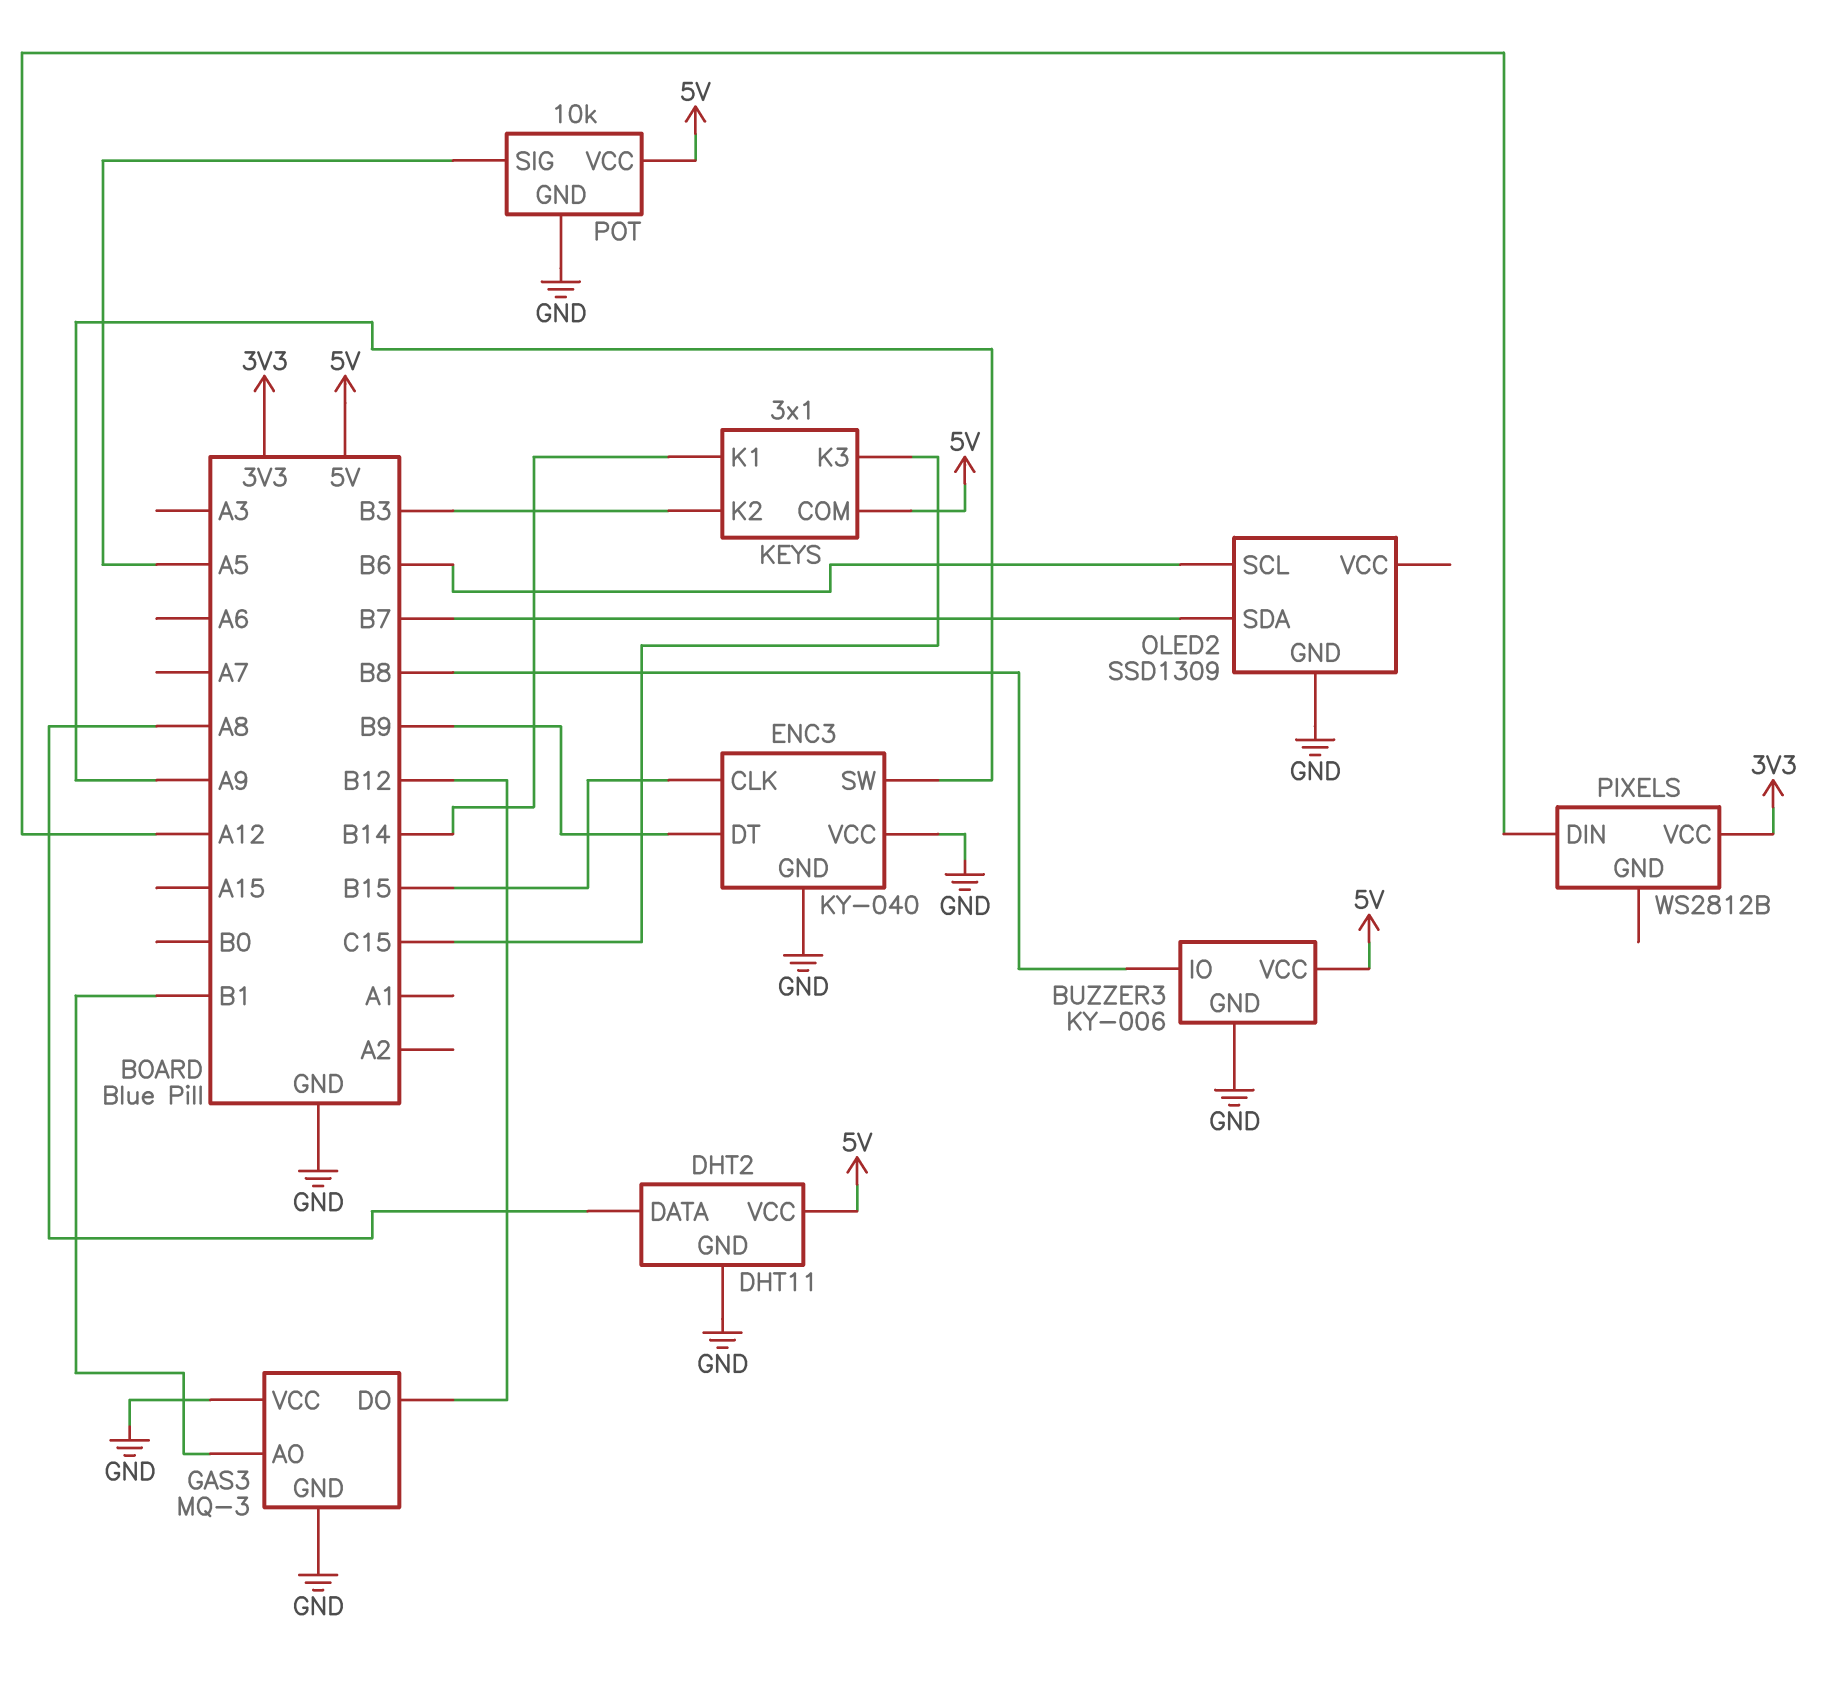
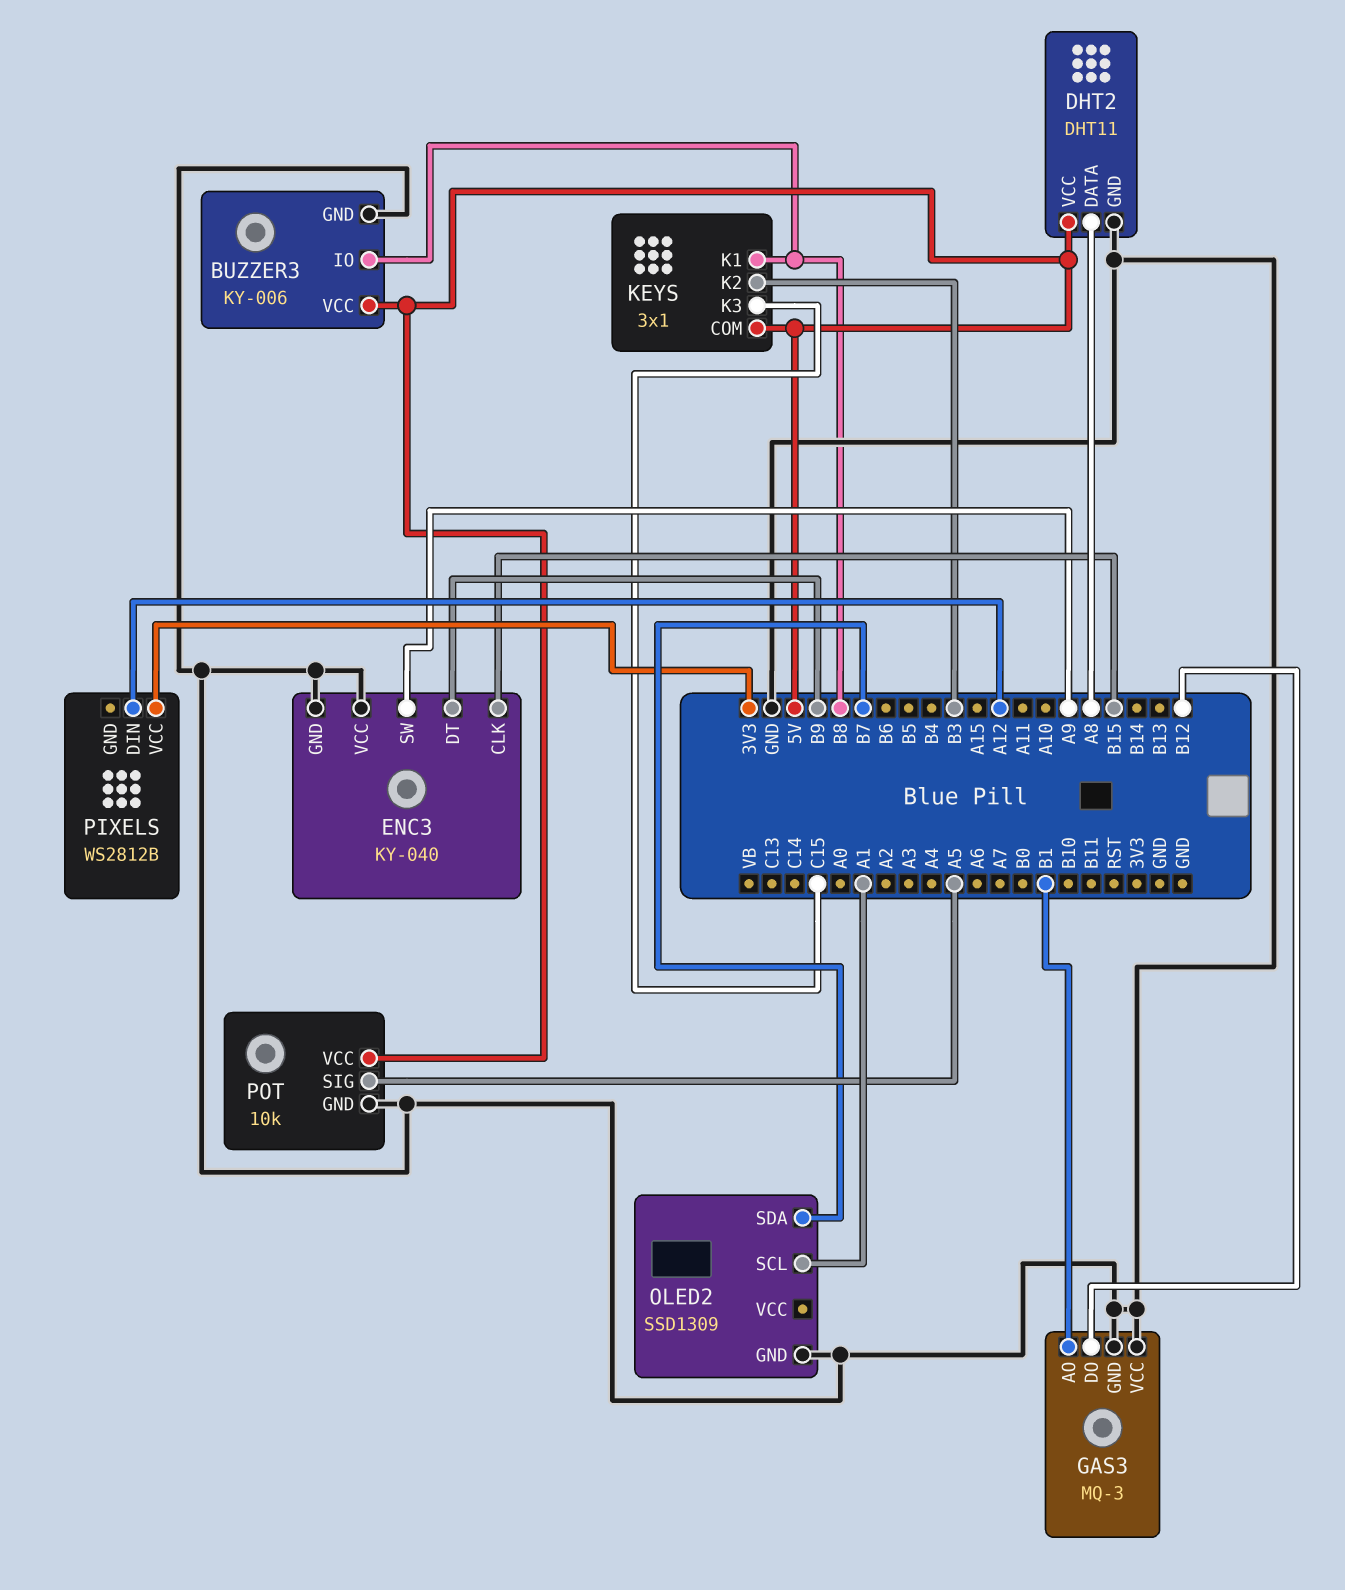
KEYS pin K1: B14 -> B8
OLED2 pin SCL: B6 -> A1

